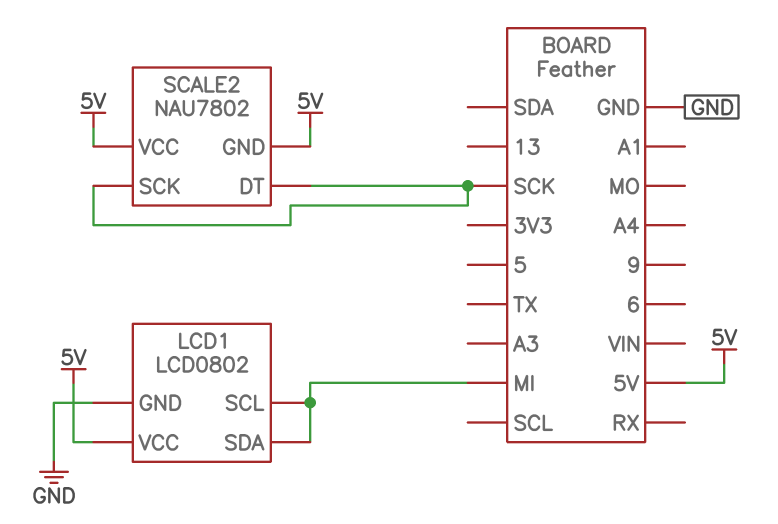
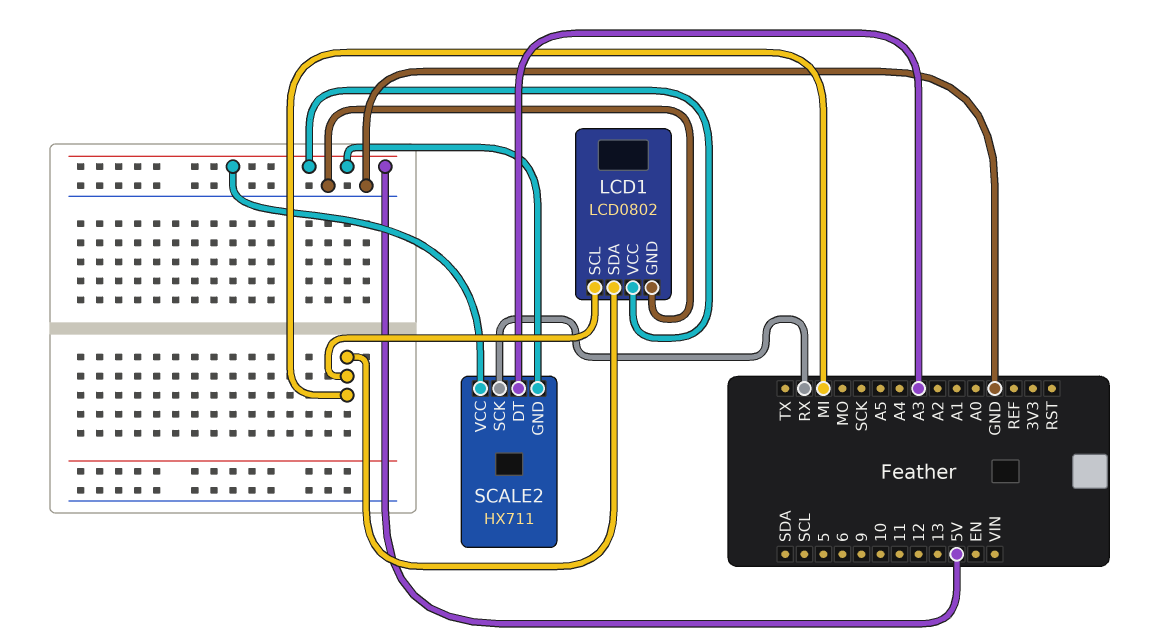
SCALE2: NAU7802 -> HX711
SCALE2 pin DT: SCK -> A3
SCALE2 pin SCK: SCK -> RX

